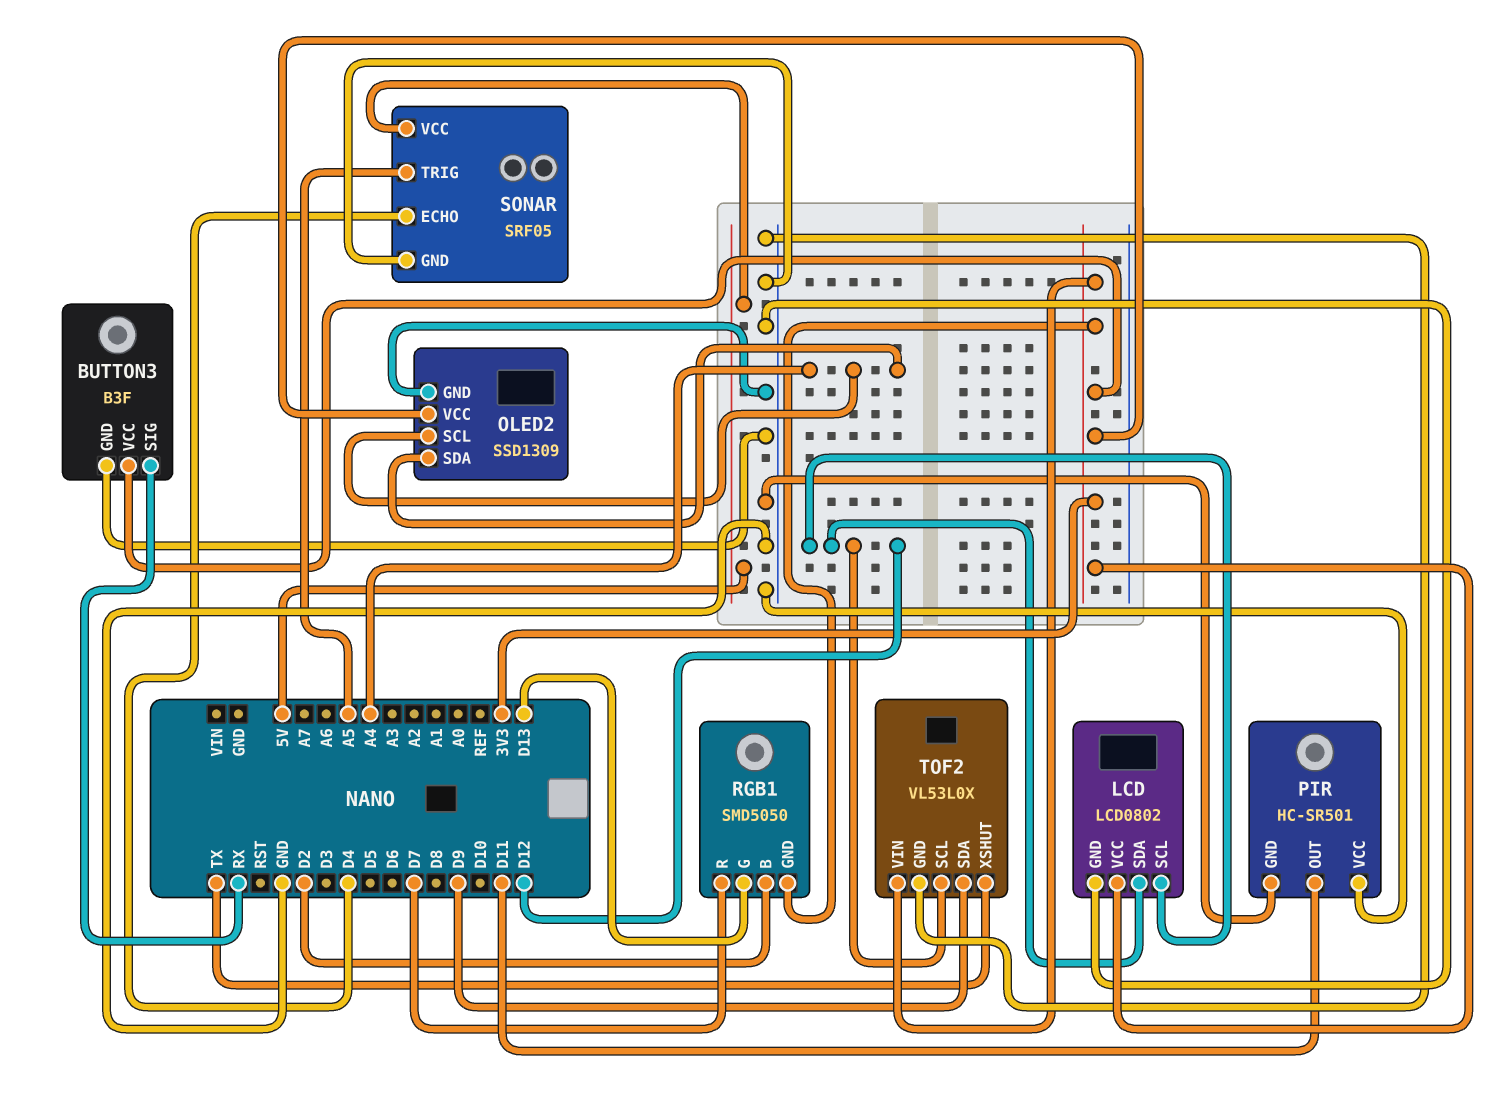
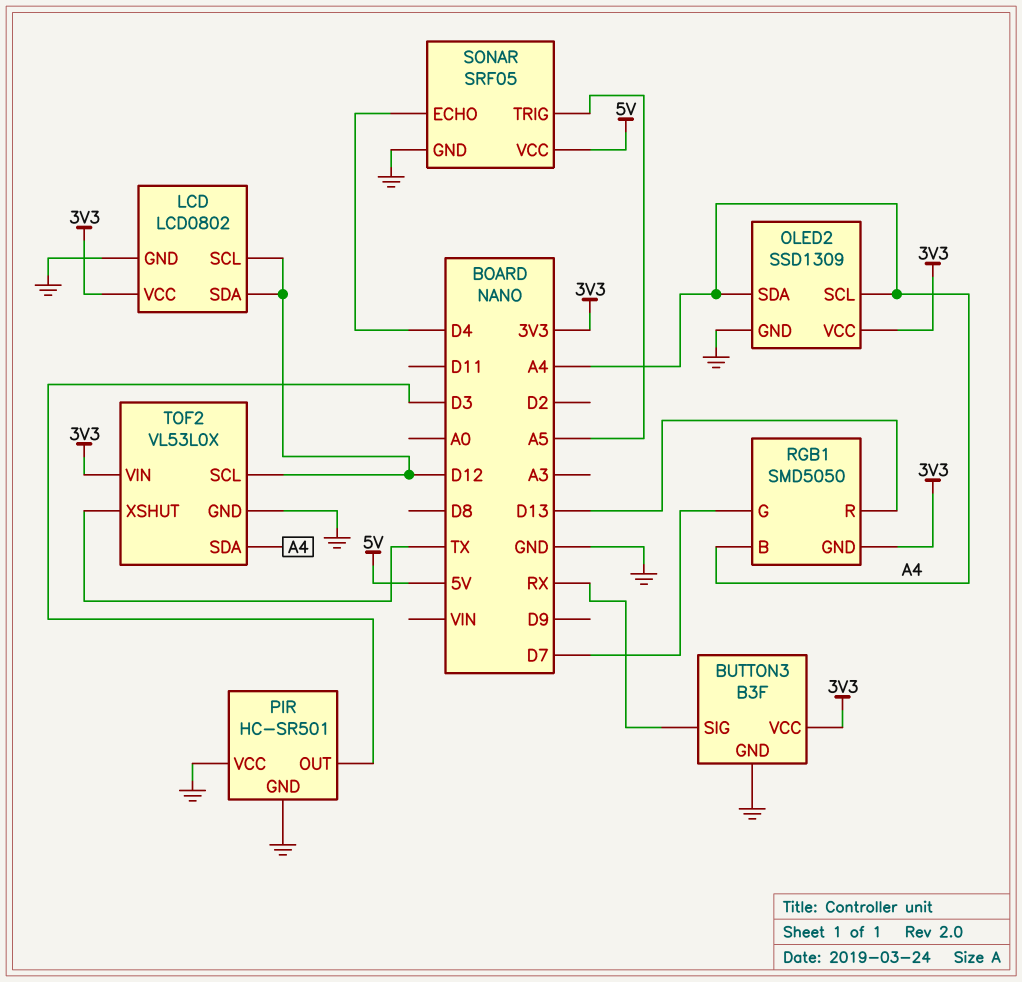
PIR pin OUT: D11 -> D3
RGB1 pin B: D2 -> A4
RGB1 pin G: D13 -> D7
RGB1 pin R: D7 -> D13
TOF2 pin SDA: D9 -> A4

